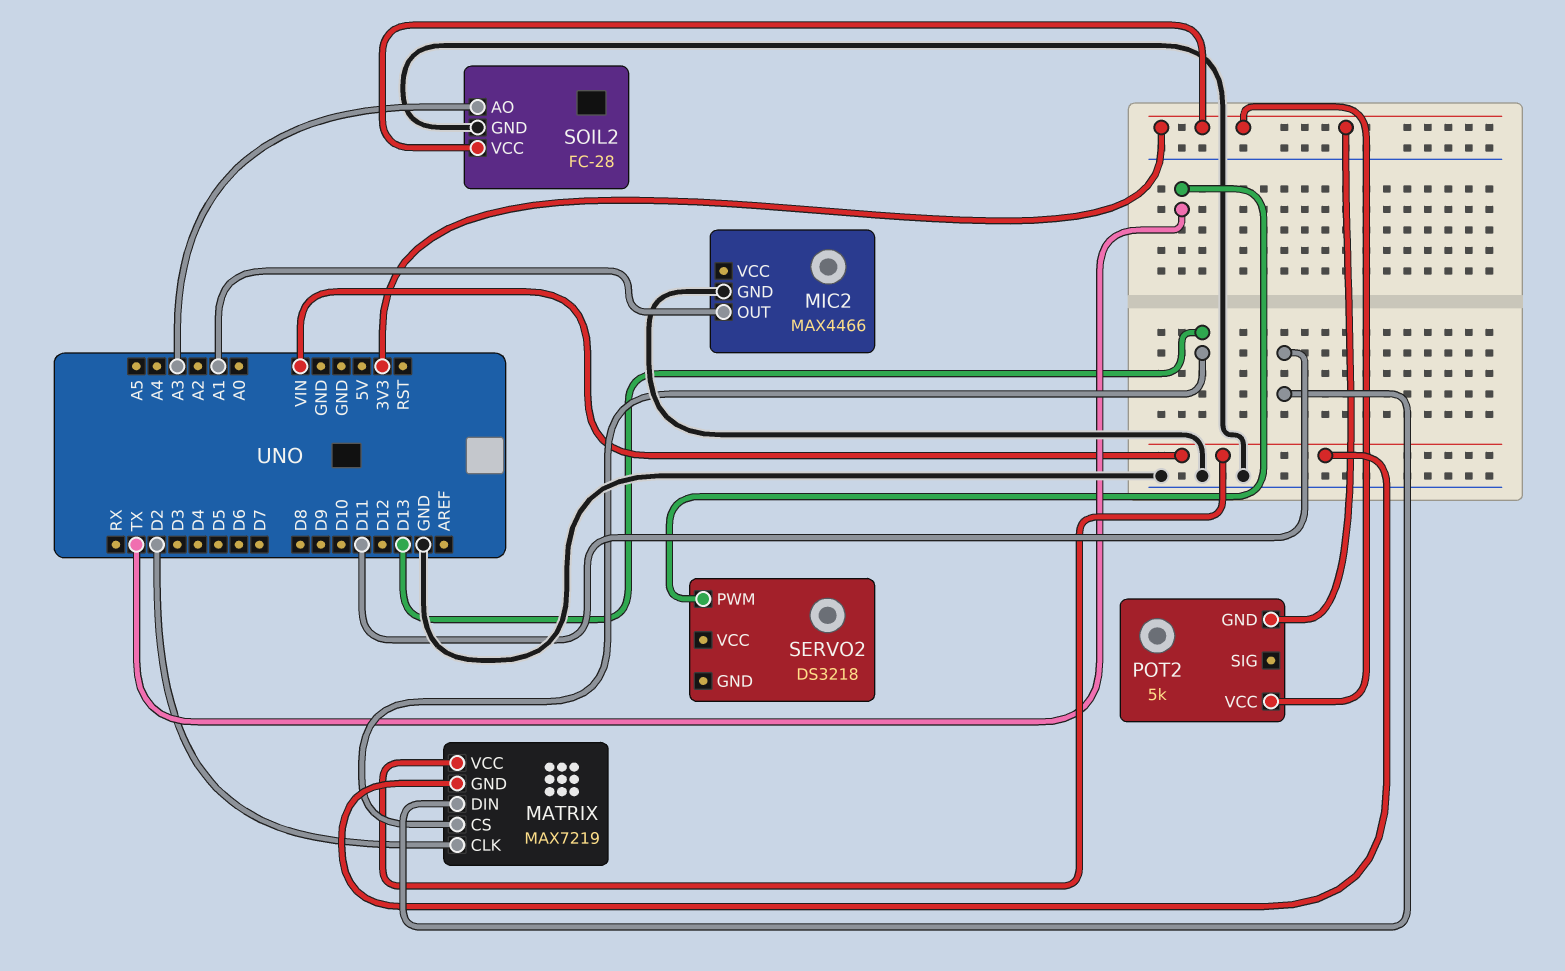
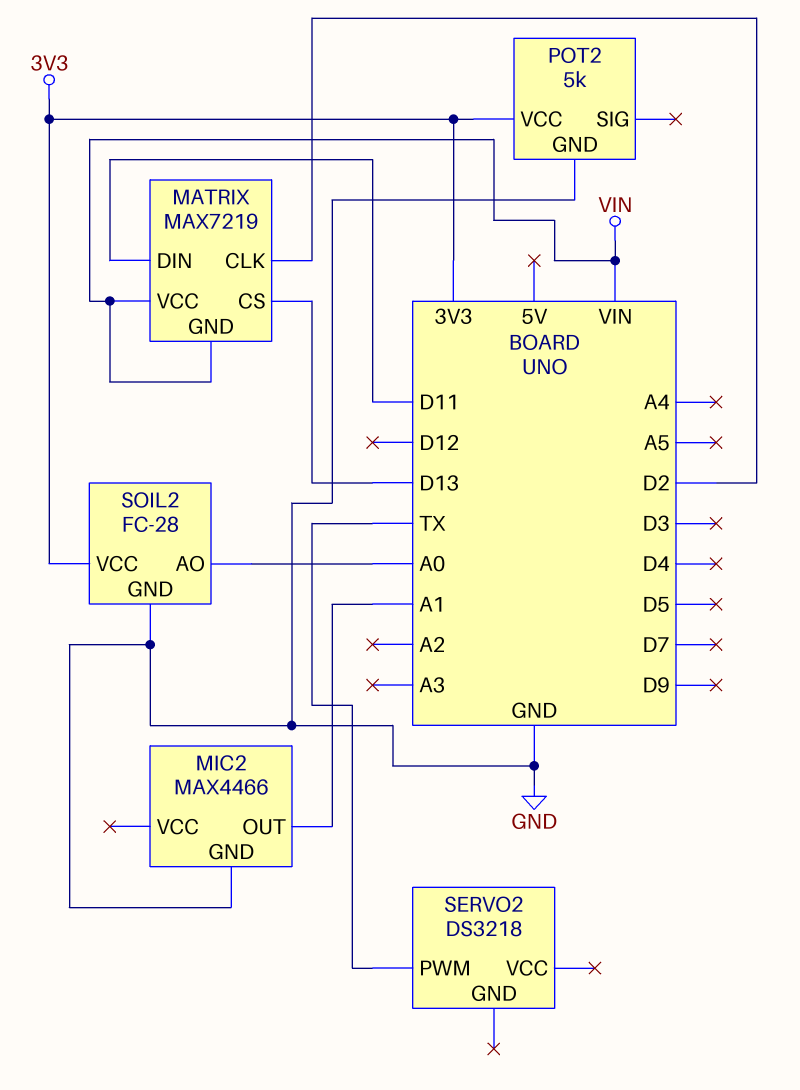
POT2 pin GND: 3V3 -> GND
SOIL2 pin AO: A3 -> A0

